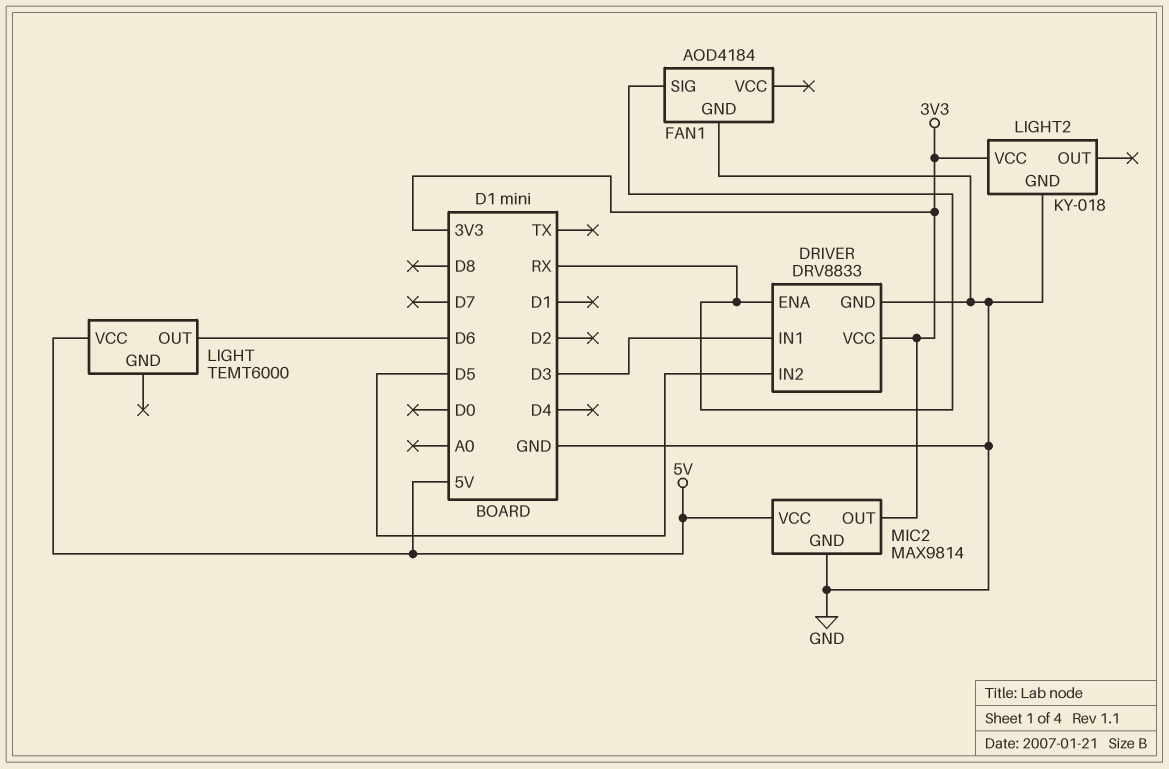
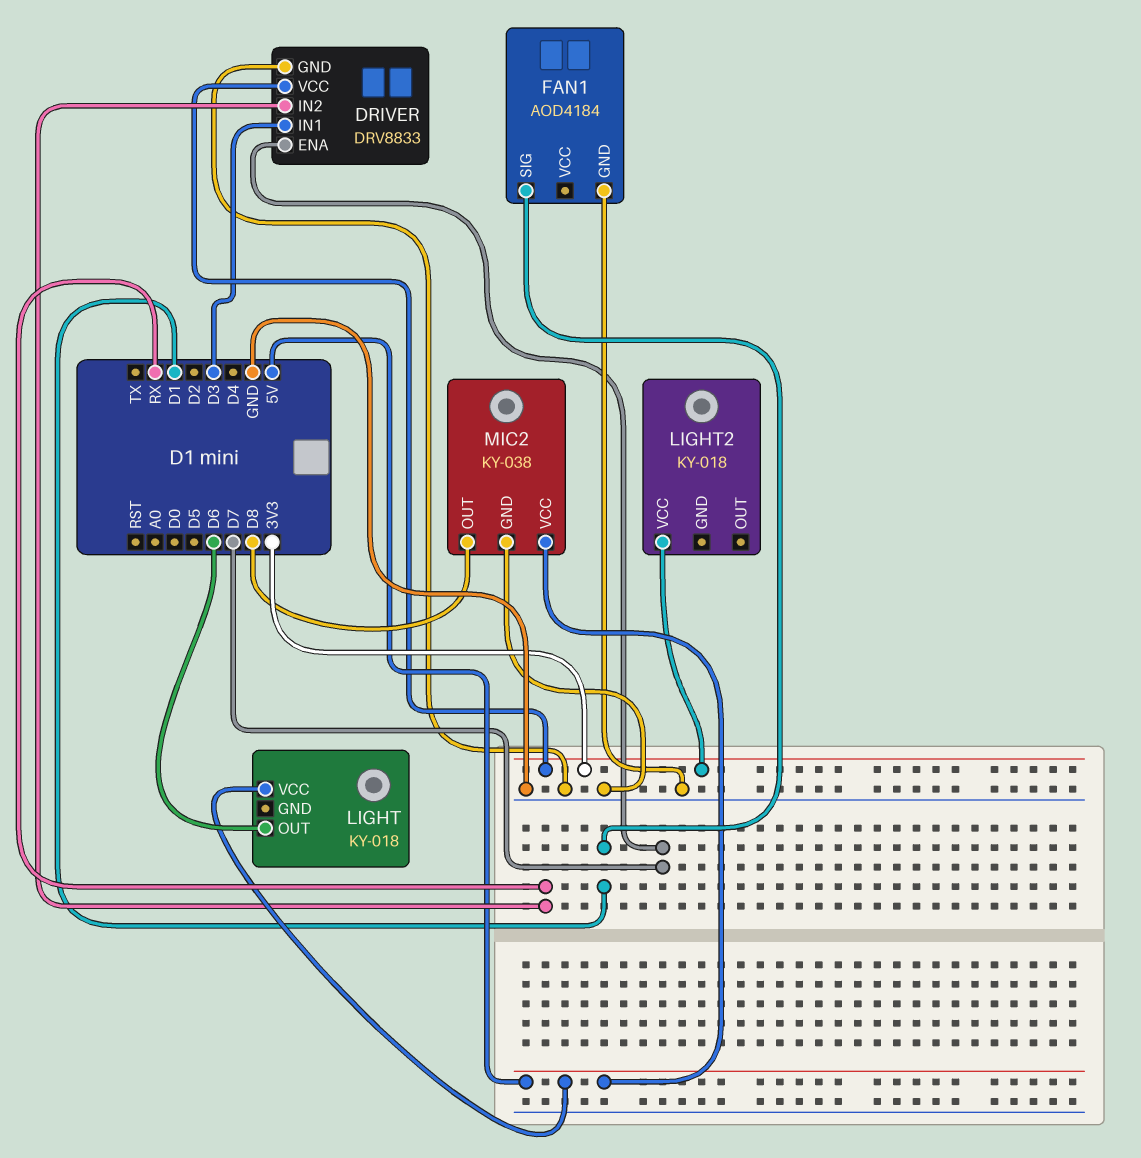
DRIVER pin ENA: RX -> D7
DRIVER pin IN2: D5 -> RX
FAN1 pin SIG: RX -> D1
LIGHT: TEMT6000 -> KY-018
LIGHT2 pin GND: GND -> none
MIC2: MAX9814 -> KY-038
MIC2 pin OUT: 3V3 -> D8

